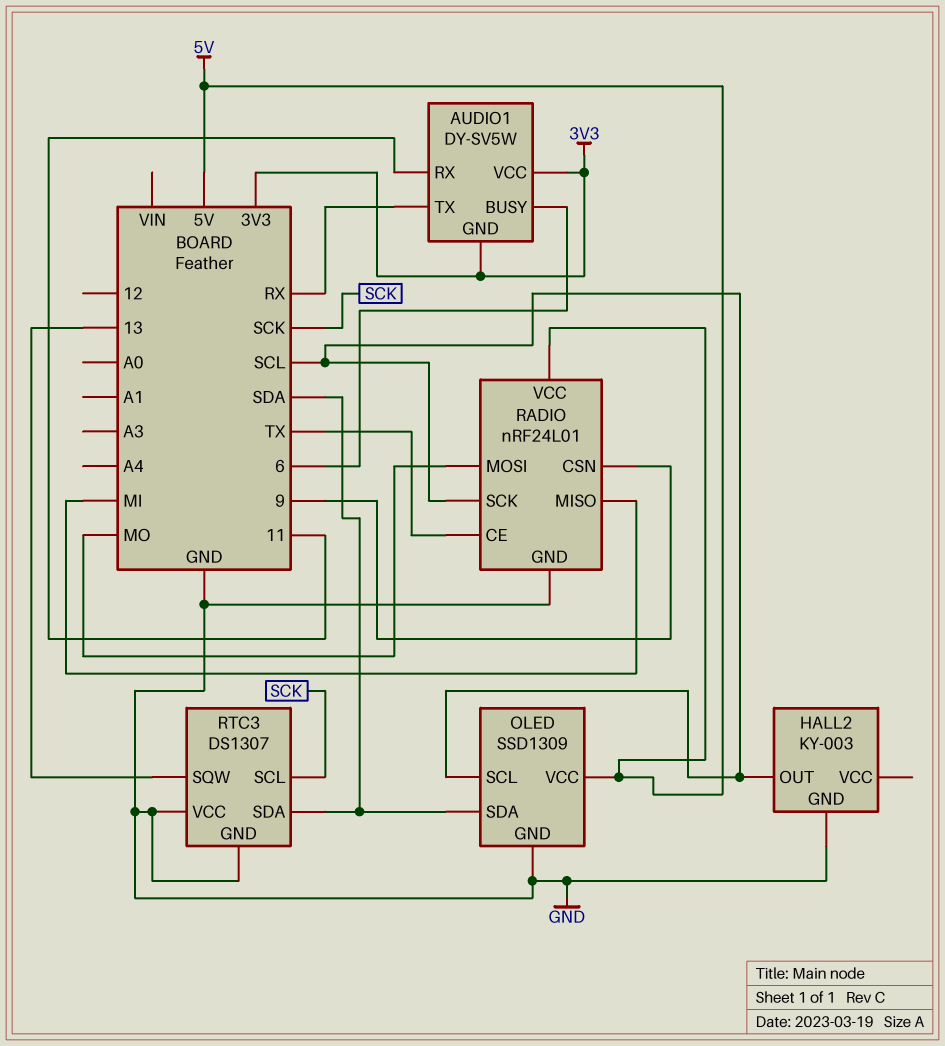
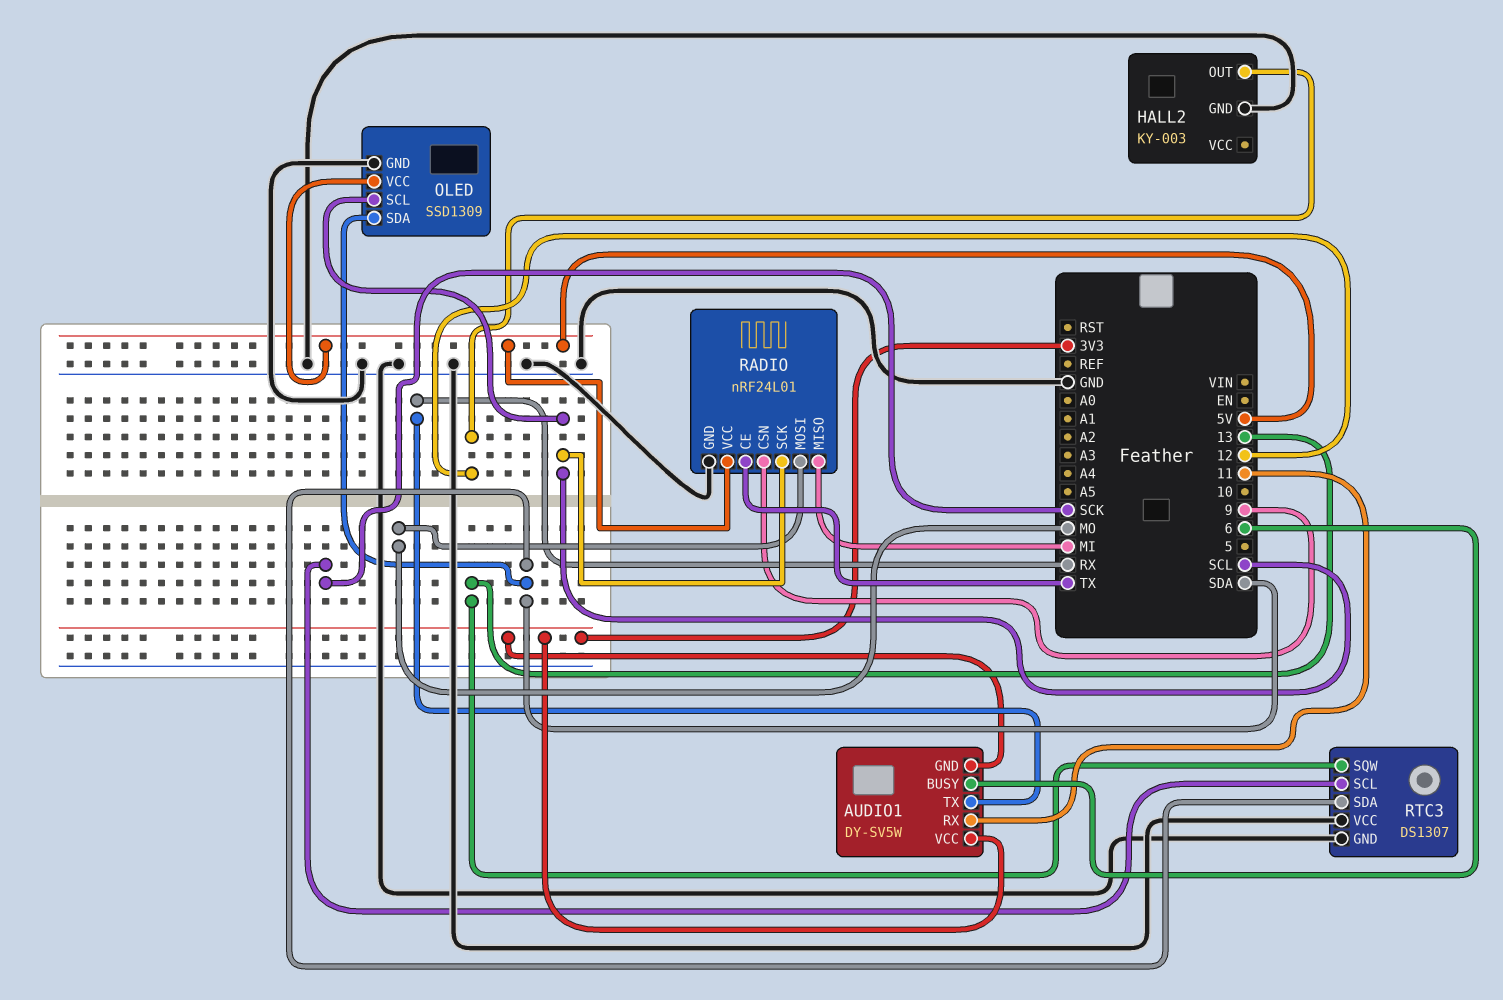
HALL2 pin OUT: SCL -> 12

